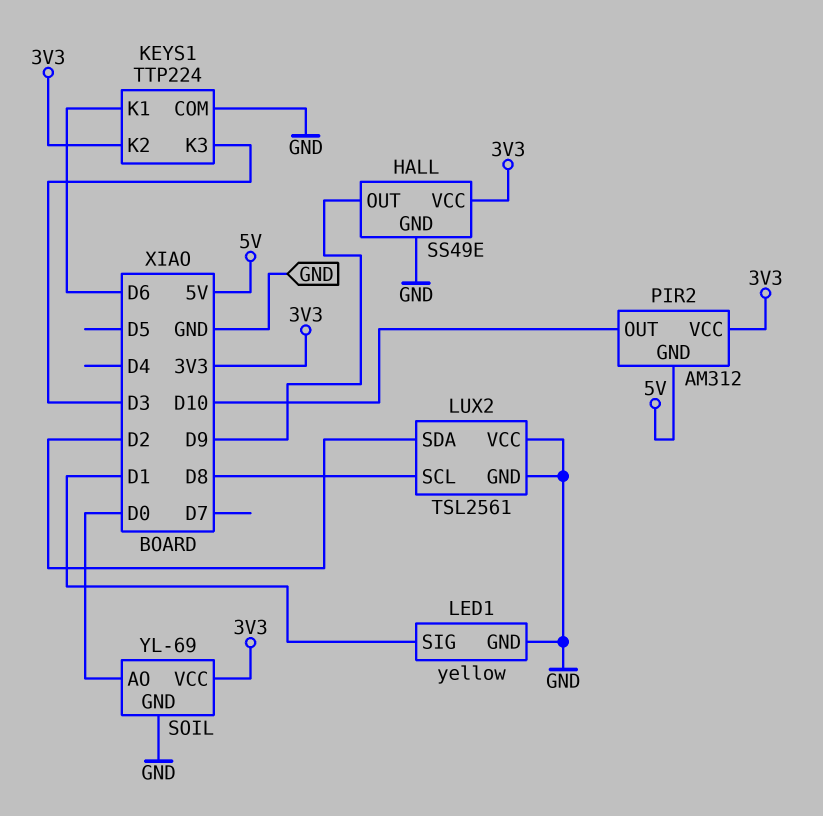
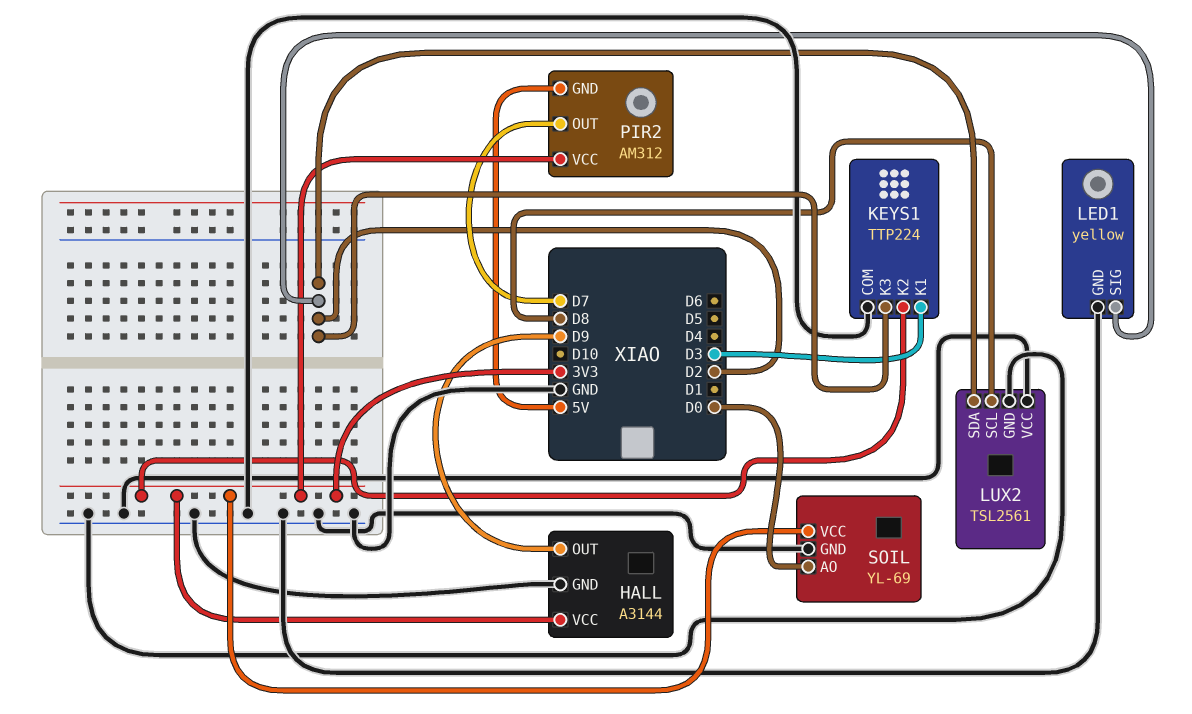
HALL: SS49E -> A3144
KEYS1 pin K1: D6 -> D3
KEYS1 pin K3: D3 -> D2
LED1 pin SIG: D1 -> D2
PIR2 pin OUT: D10 -> D7

